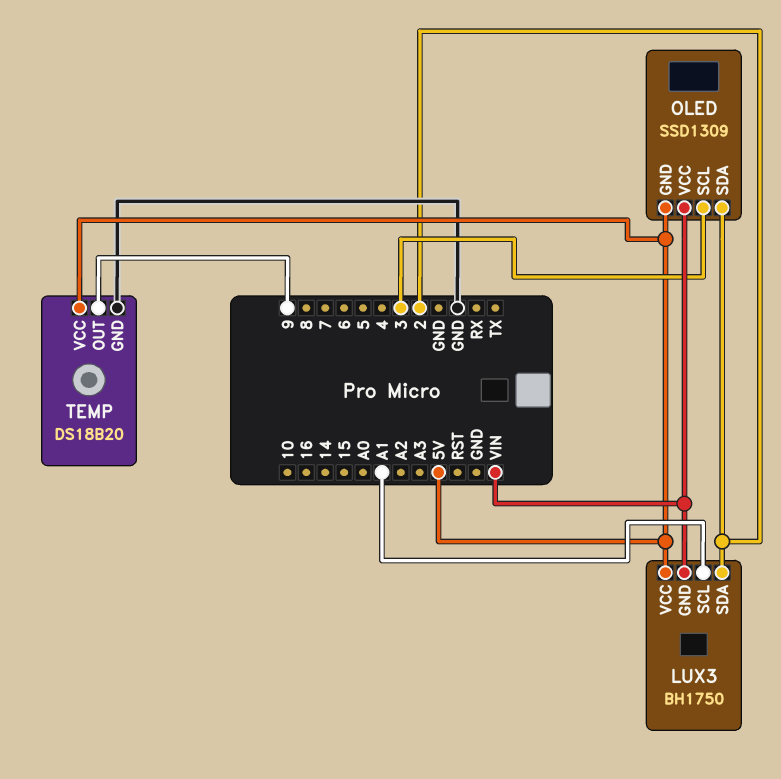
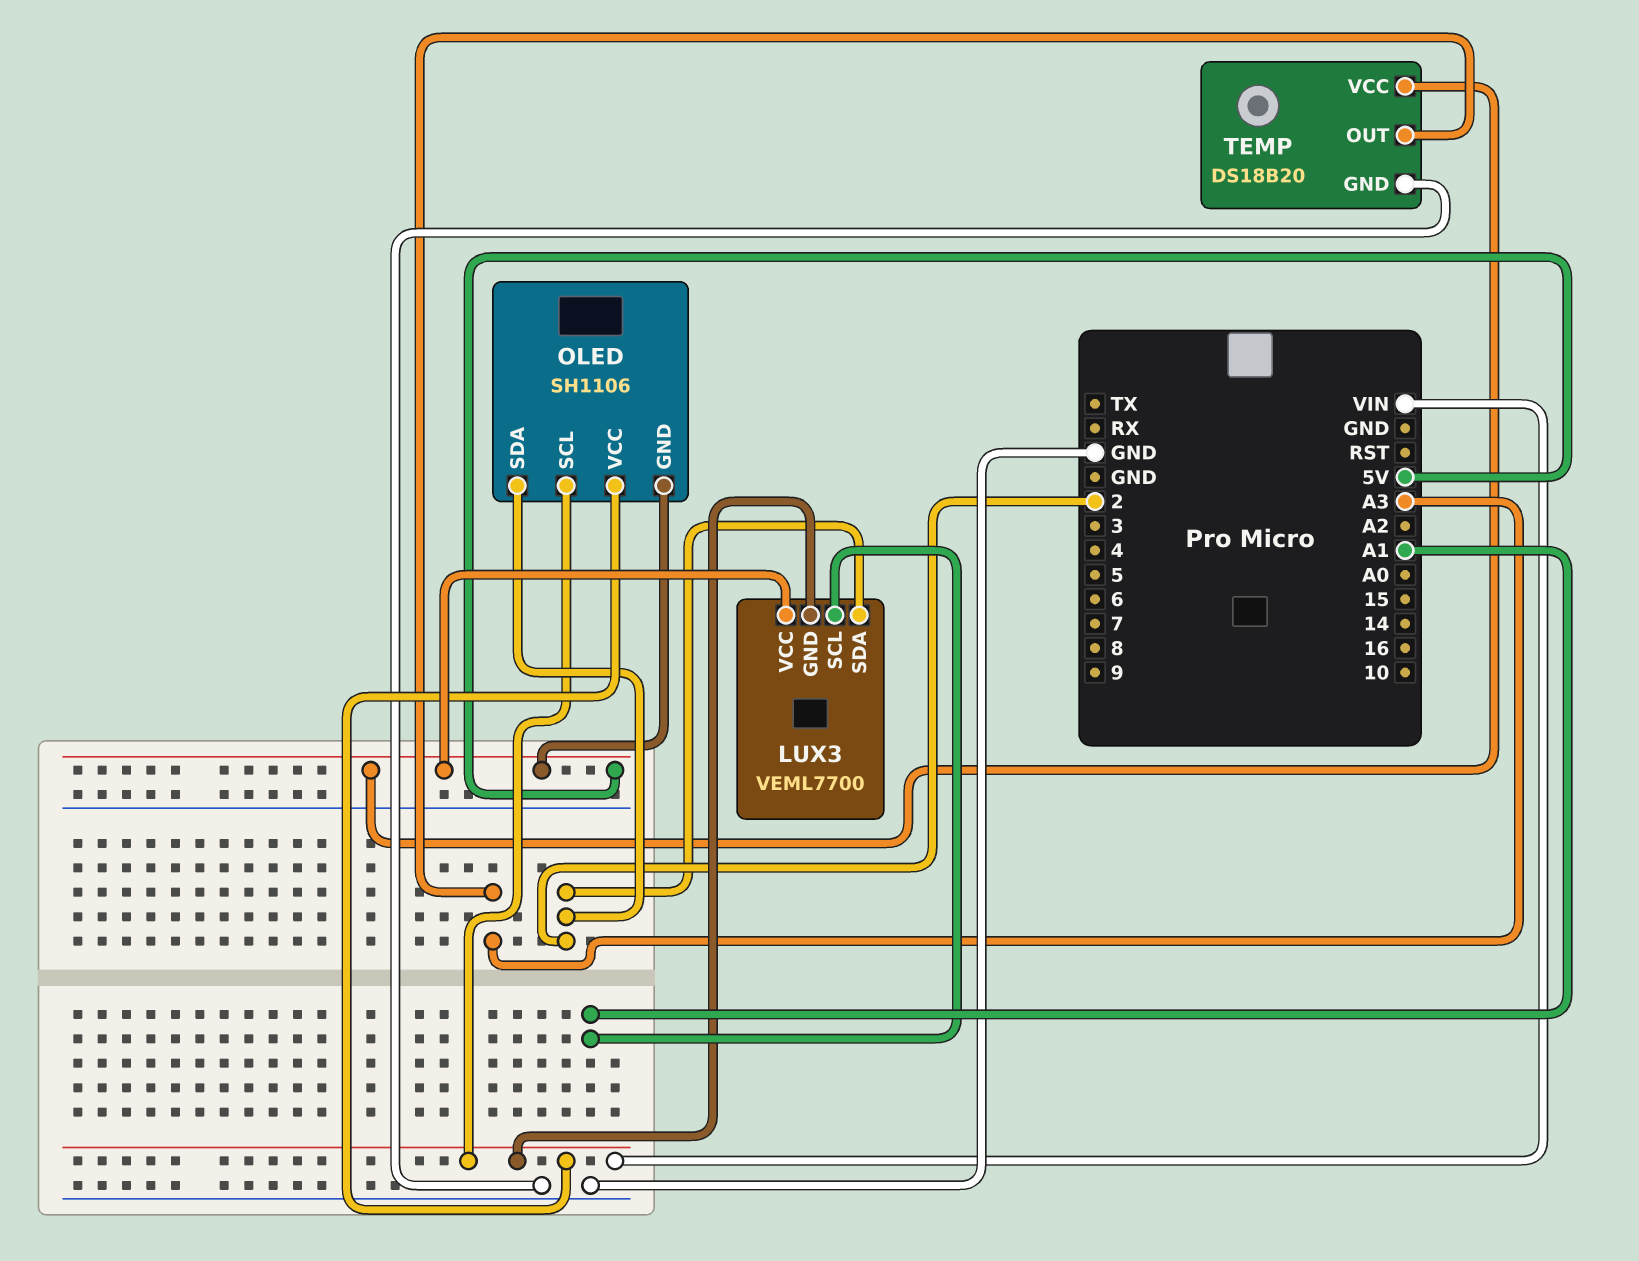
LUX3: BH1750 -> VEML7700
OLED: SSD1309 -> SH1106
OLED pin SCL: 3 -> VIN
TEMP pin OUT: 9 -> A3

